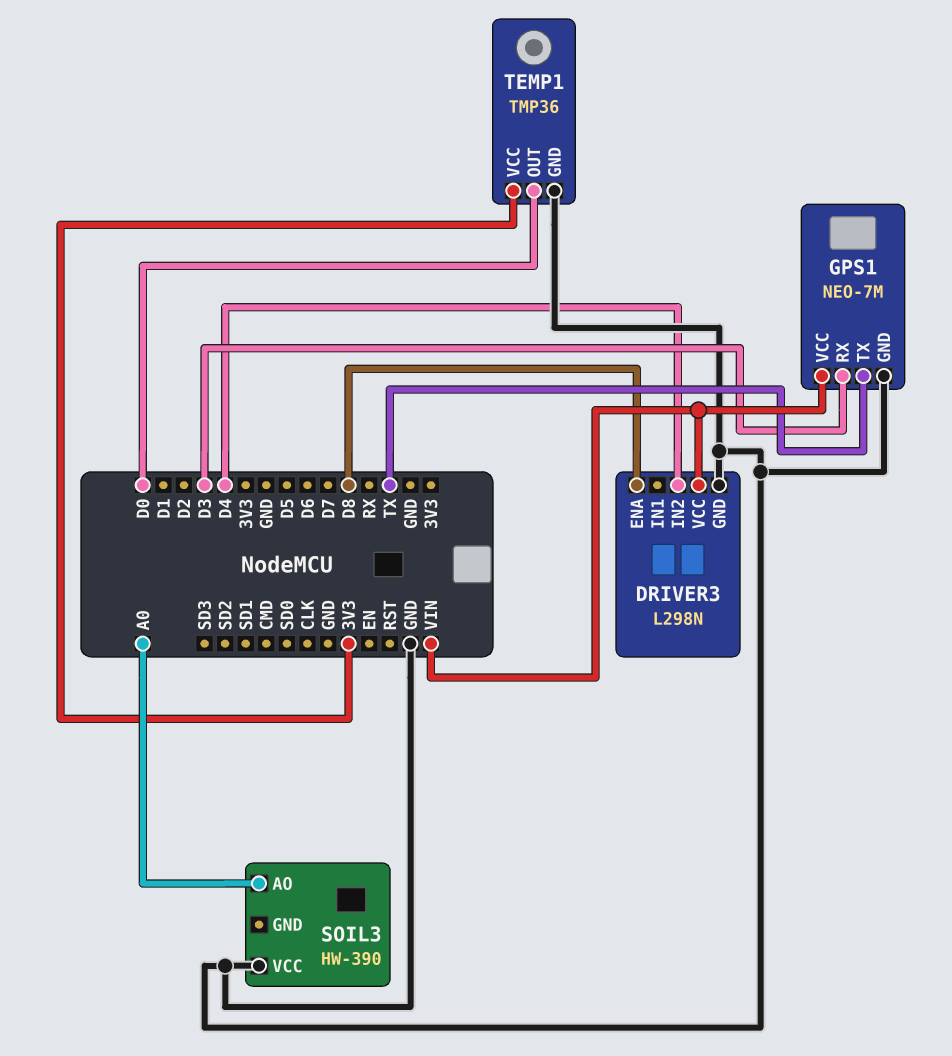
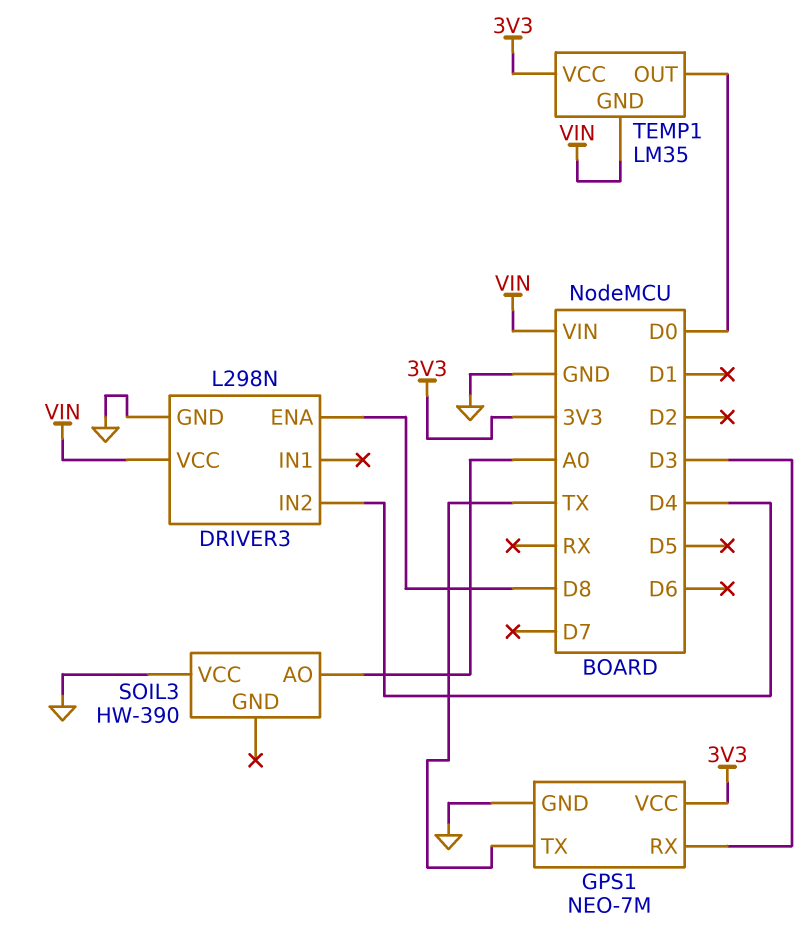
GPS1 pin VCC: VIN -> 3V3
TEMP1: TMP36 -> LM35
TEMP1 pin GND: GND -> VIN

